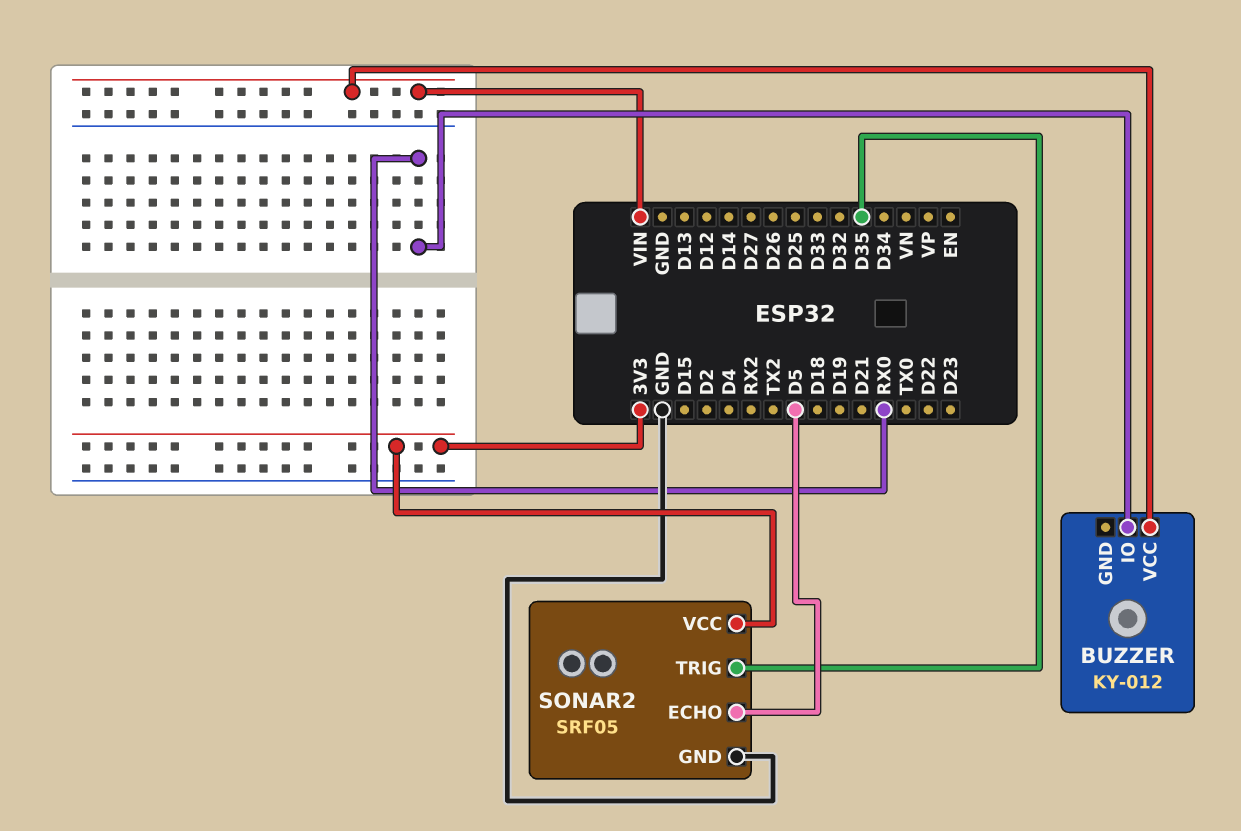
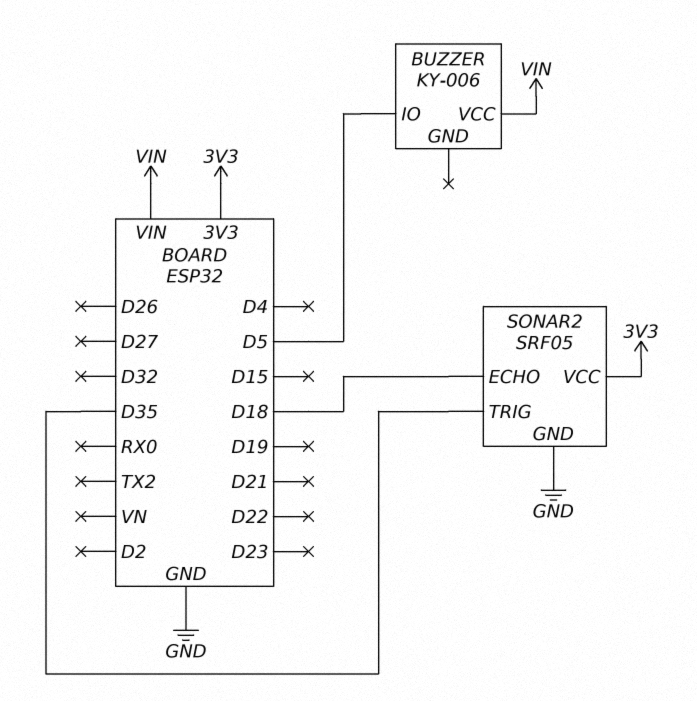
BUZZER: KY-012 -> KY-006
BUZZER pin IO: RX0 -> D5
SONAR2 pin ECHO: D5 -> D18

